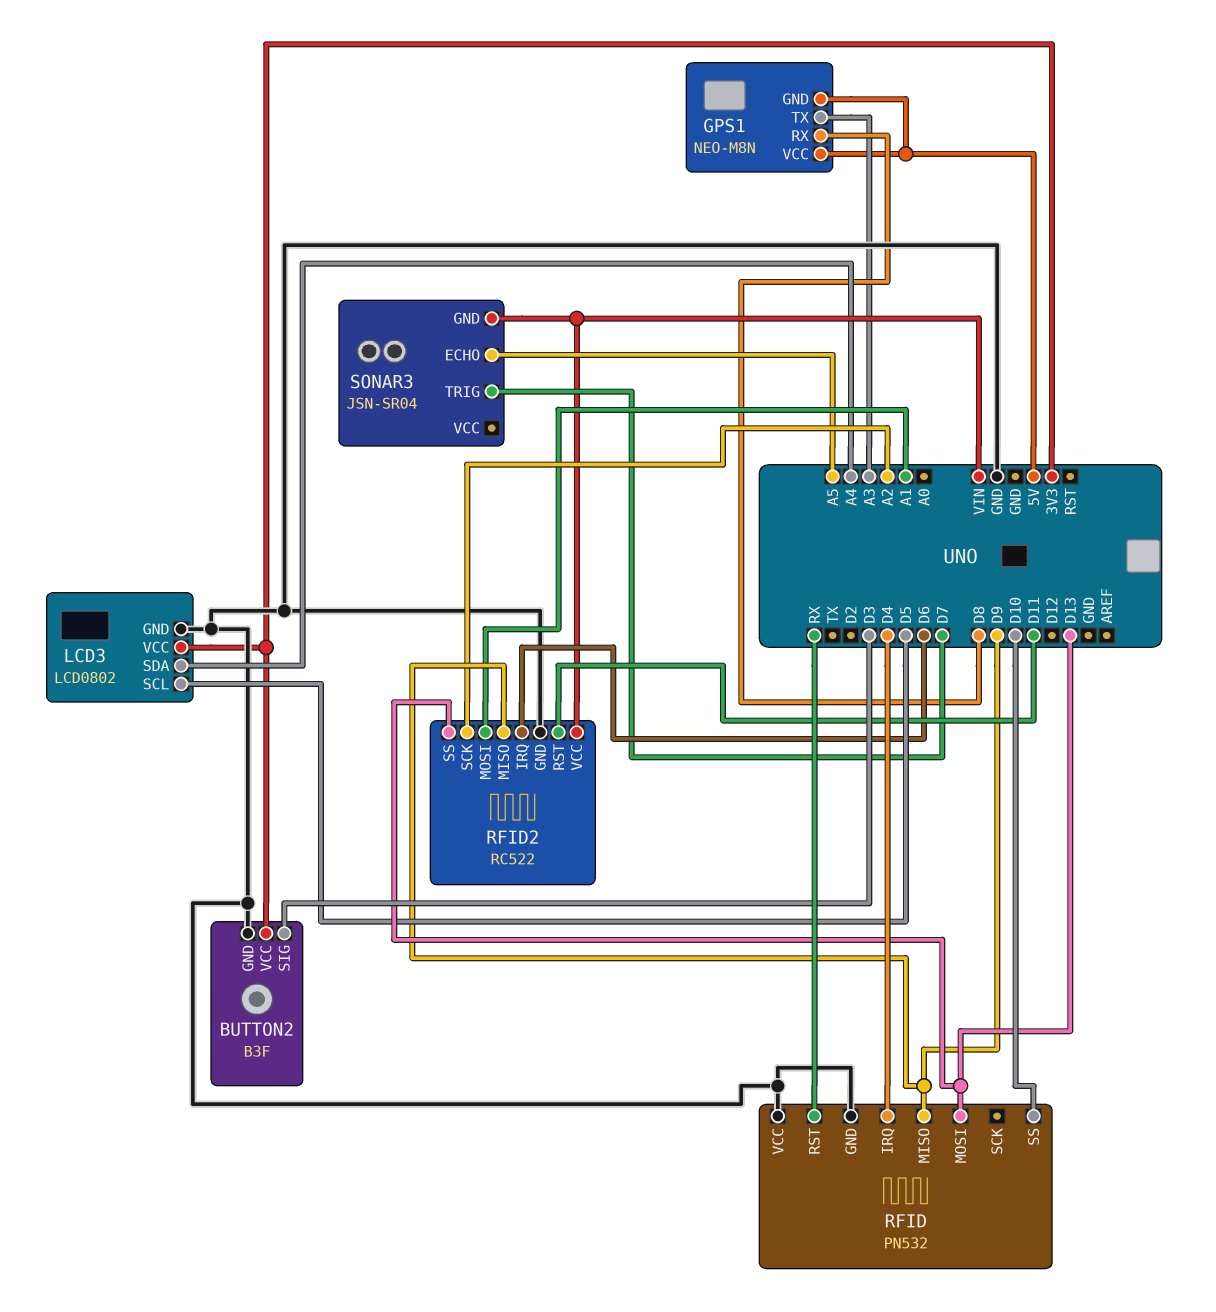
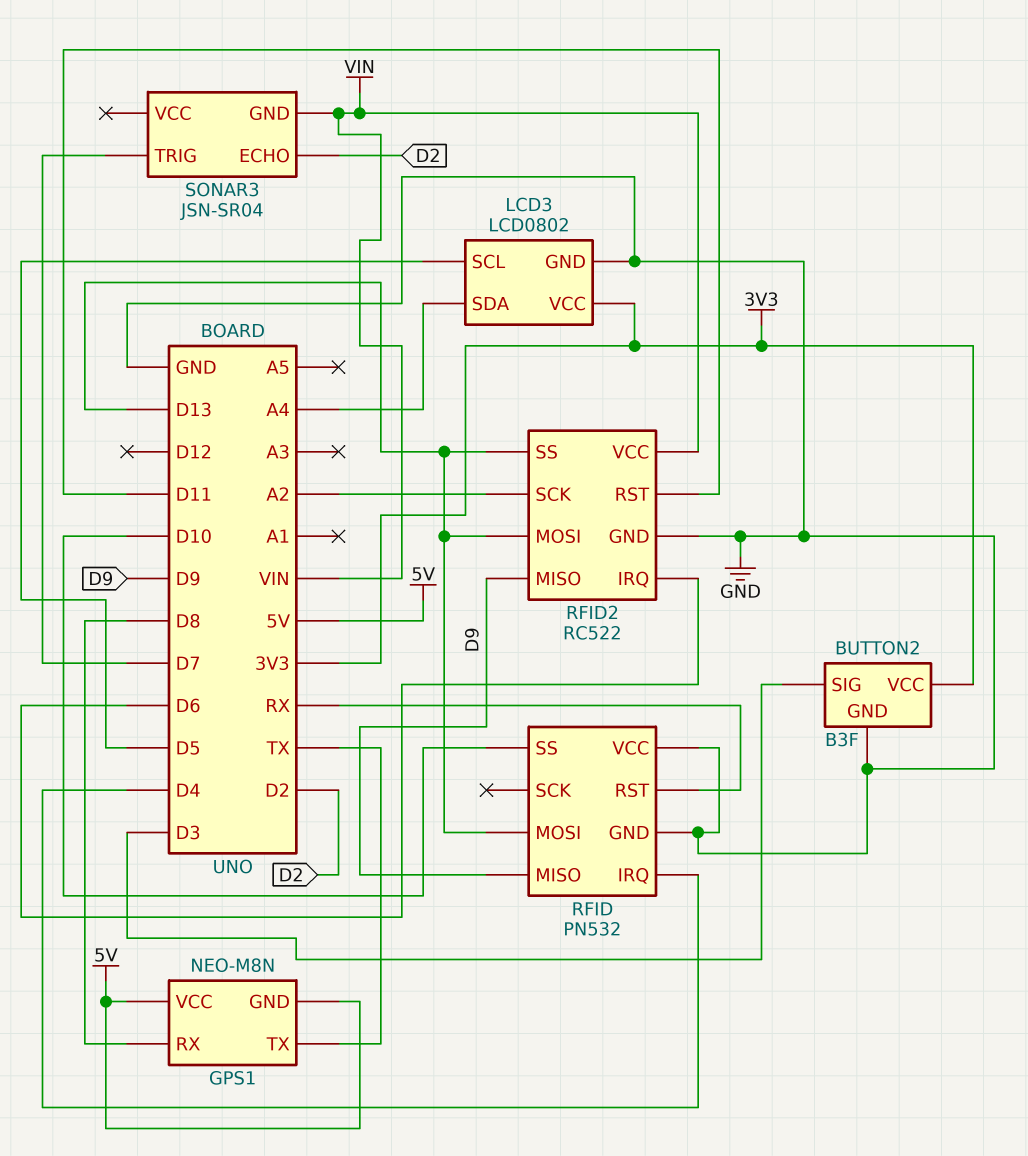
GPS1 pin TX: A3 -> TX
RFID2 pin MOSI: A1 -> D13
SONAR3 pin ECHO: A5 -> D2

